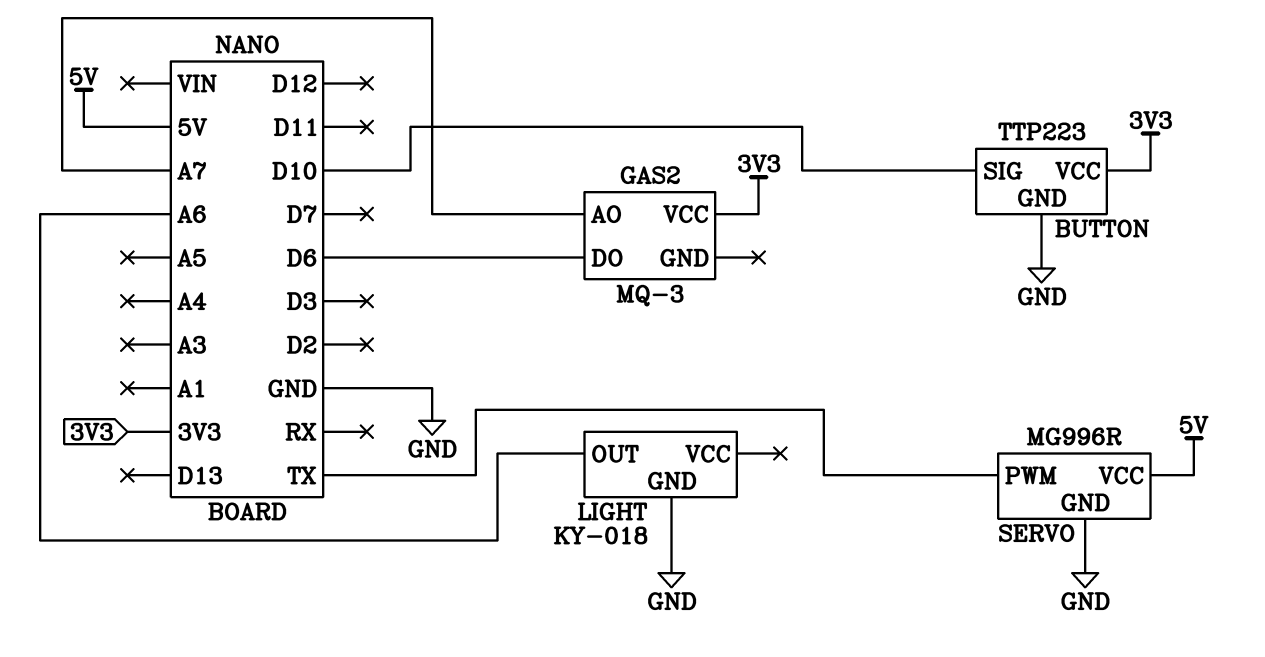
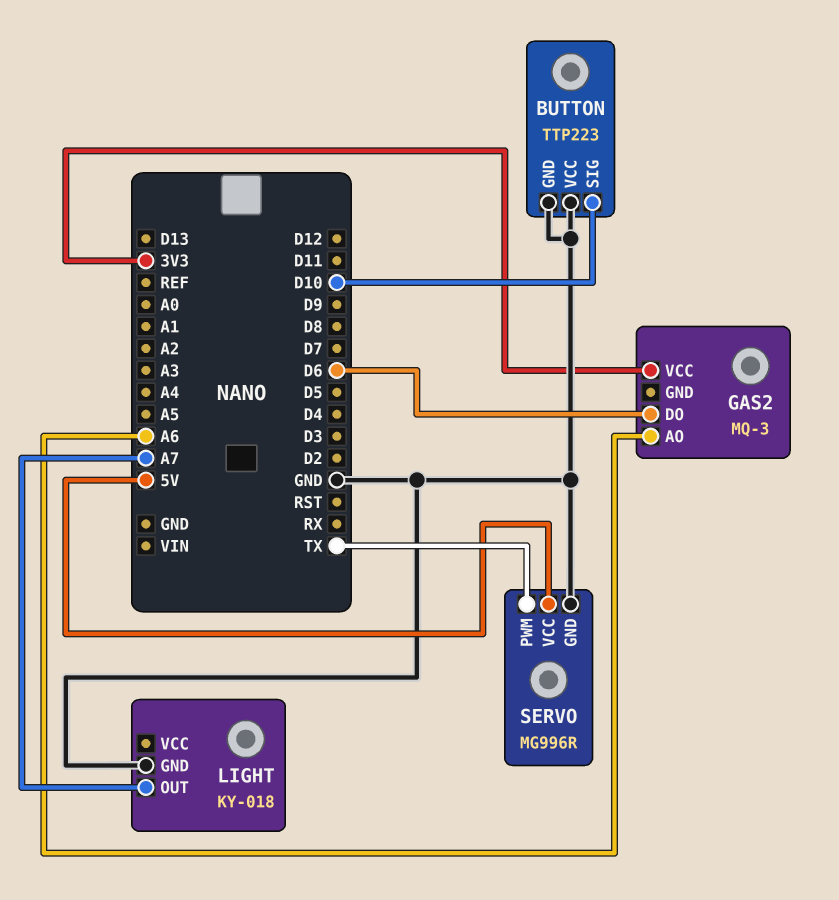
BUTTON pin VCC: 3V3 -> GND
GAS2 pin AO: A7 -> A6
LIGHT pin OUT: A6 -> A7

